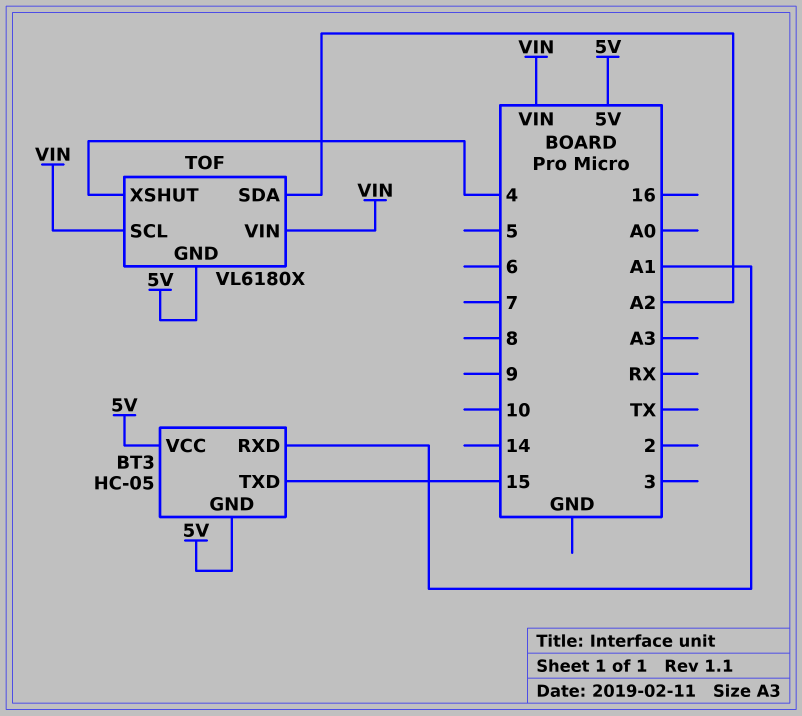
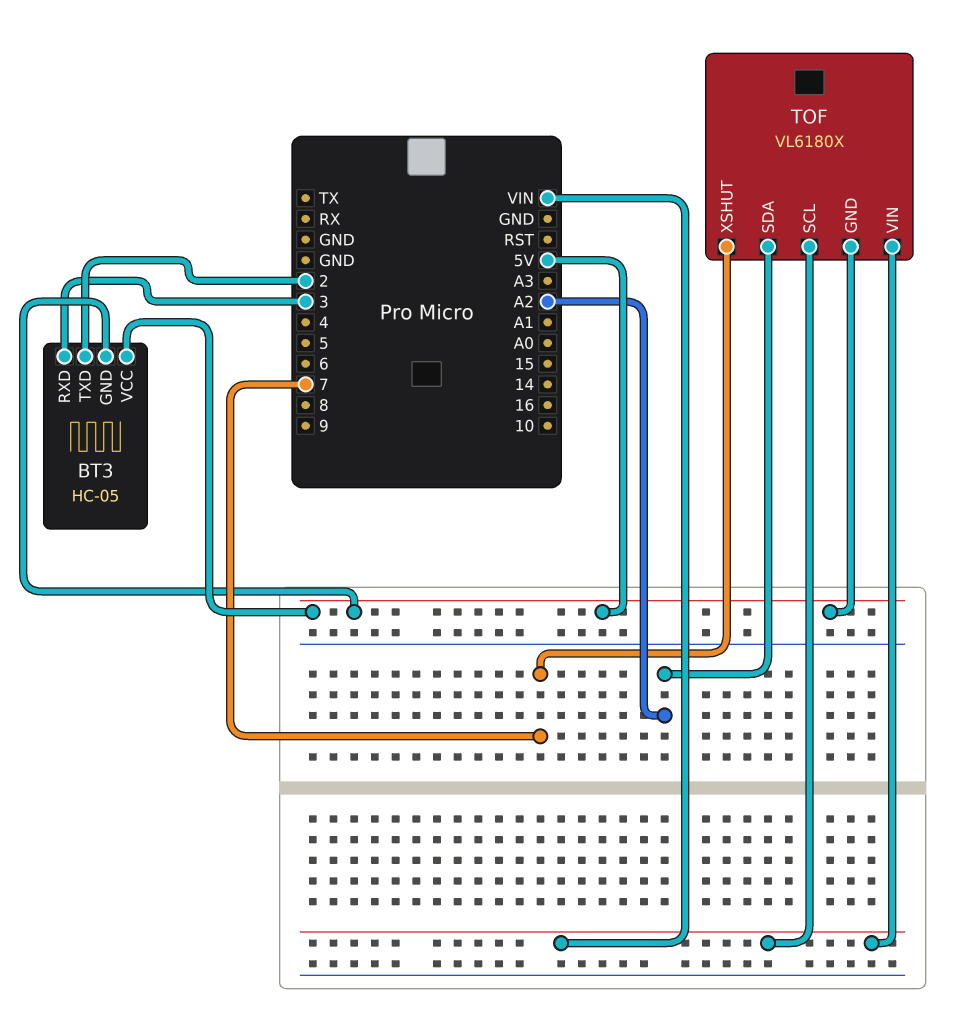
BT3 pin RXD: A1 -> 3
BT3 pin TXD: 15 -> 2
TOF pin XSHUT: 4 -> 7

